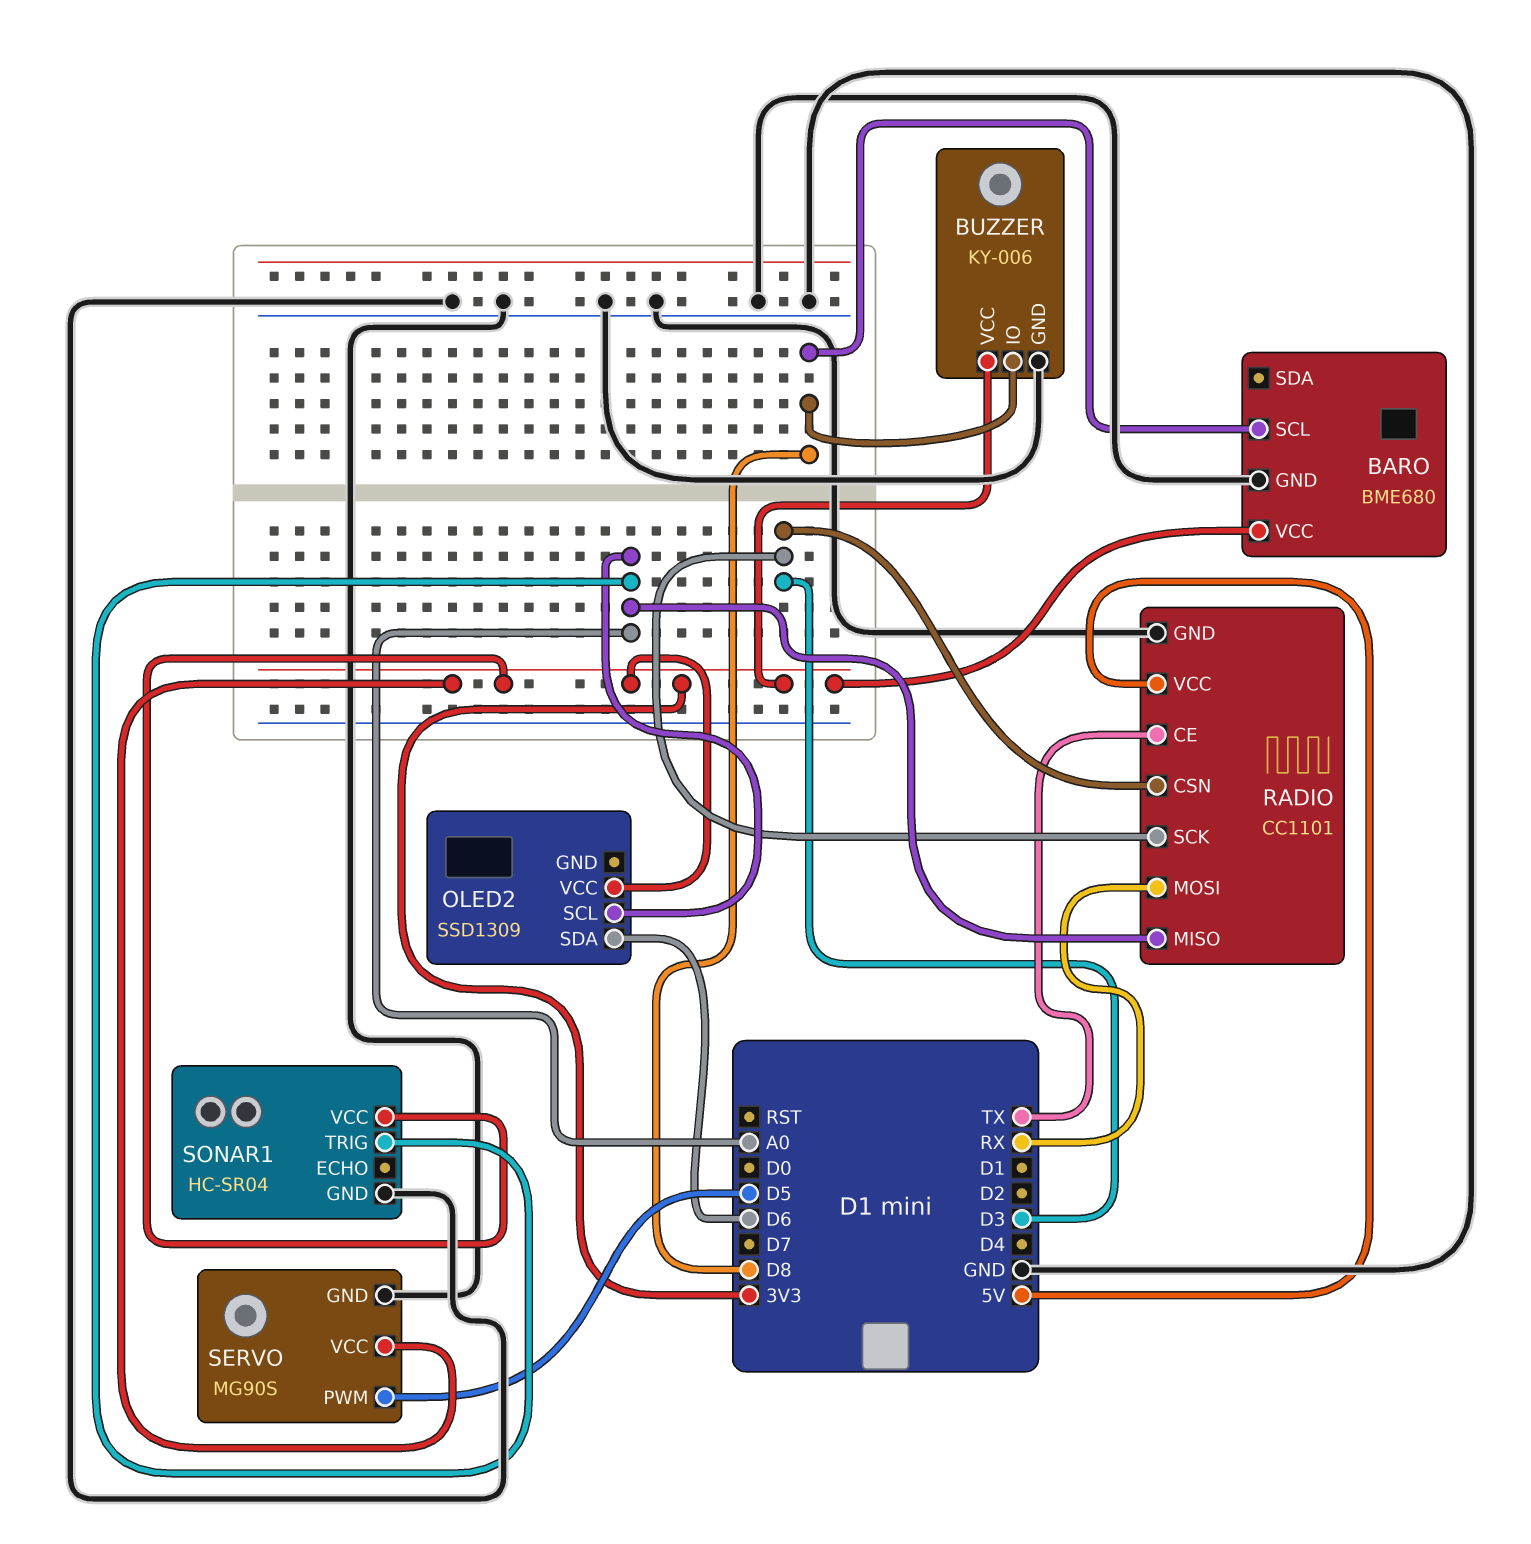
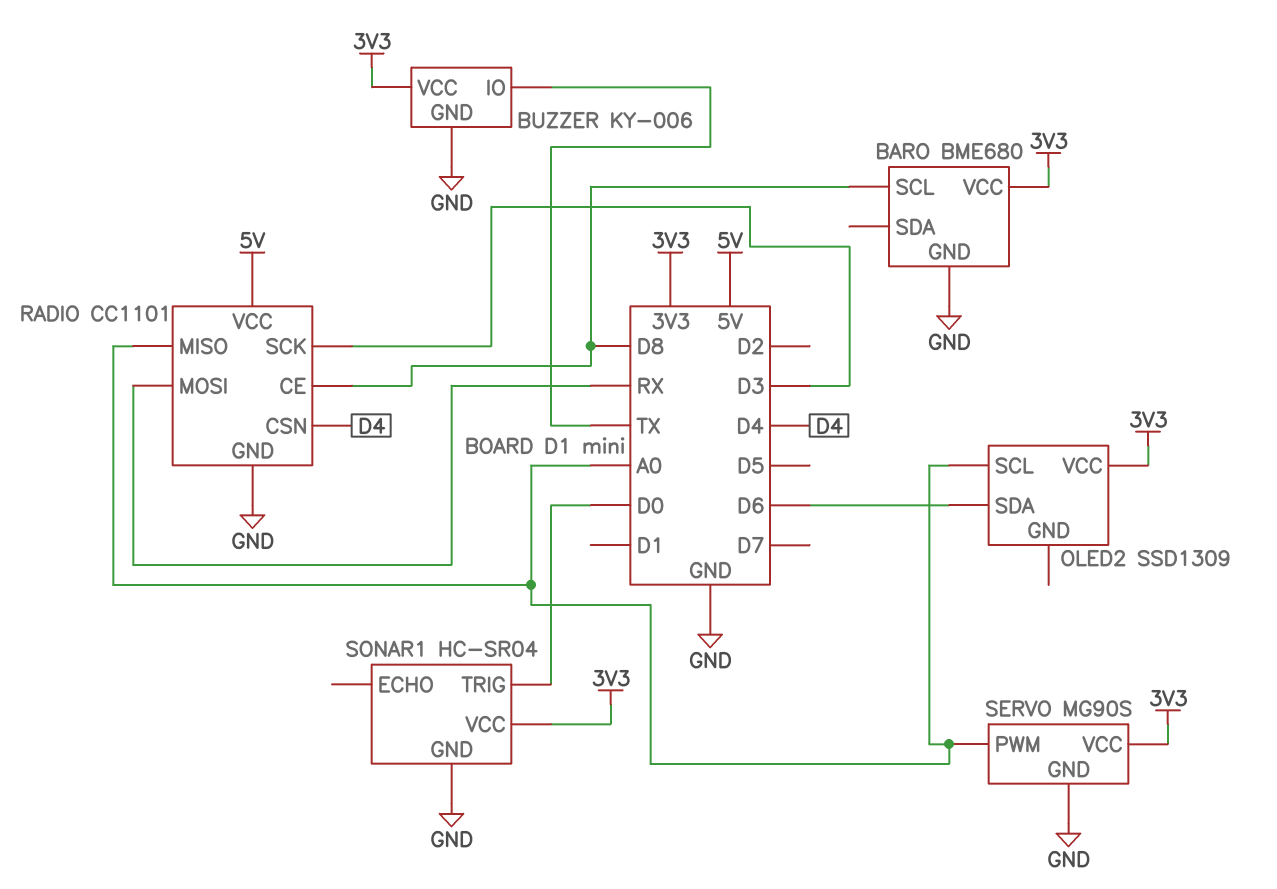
BUZZER pin IO: D8 -> TX
RADIO pin CE: TX -> D8
RADIO pin CSN: D3 -> D4
SERVO pin PWM: D5 -> A0
SONAR1 pin TRIG: A0 -> D0

